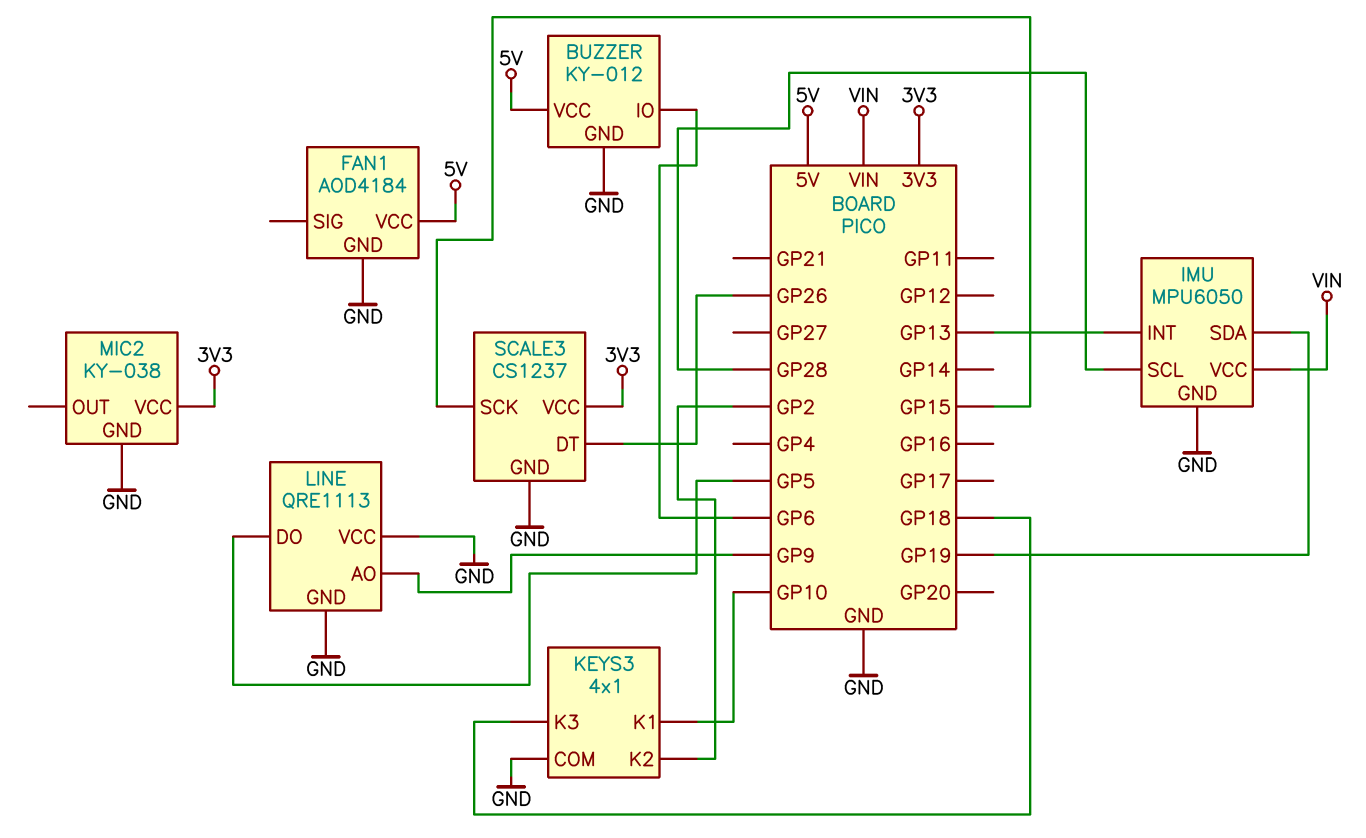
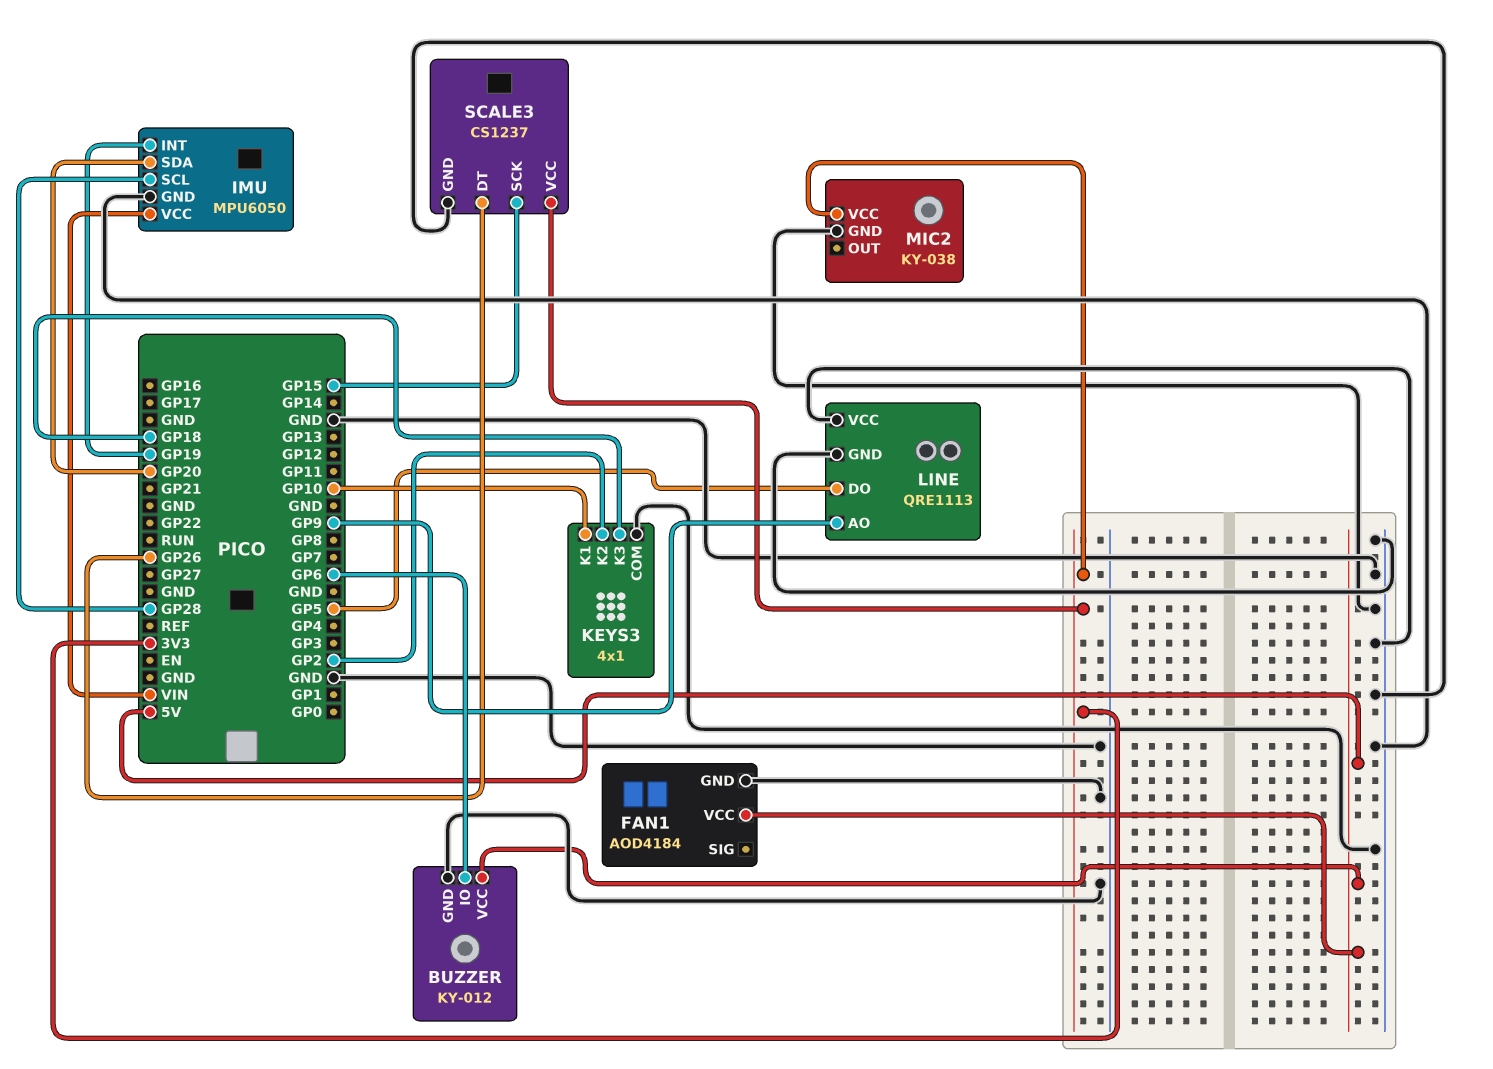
IMU pin INT: GP13 -> GP19
IMU pin SDA: GP19 -> GP20

